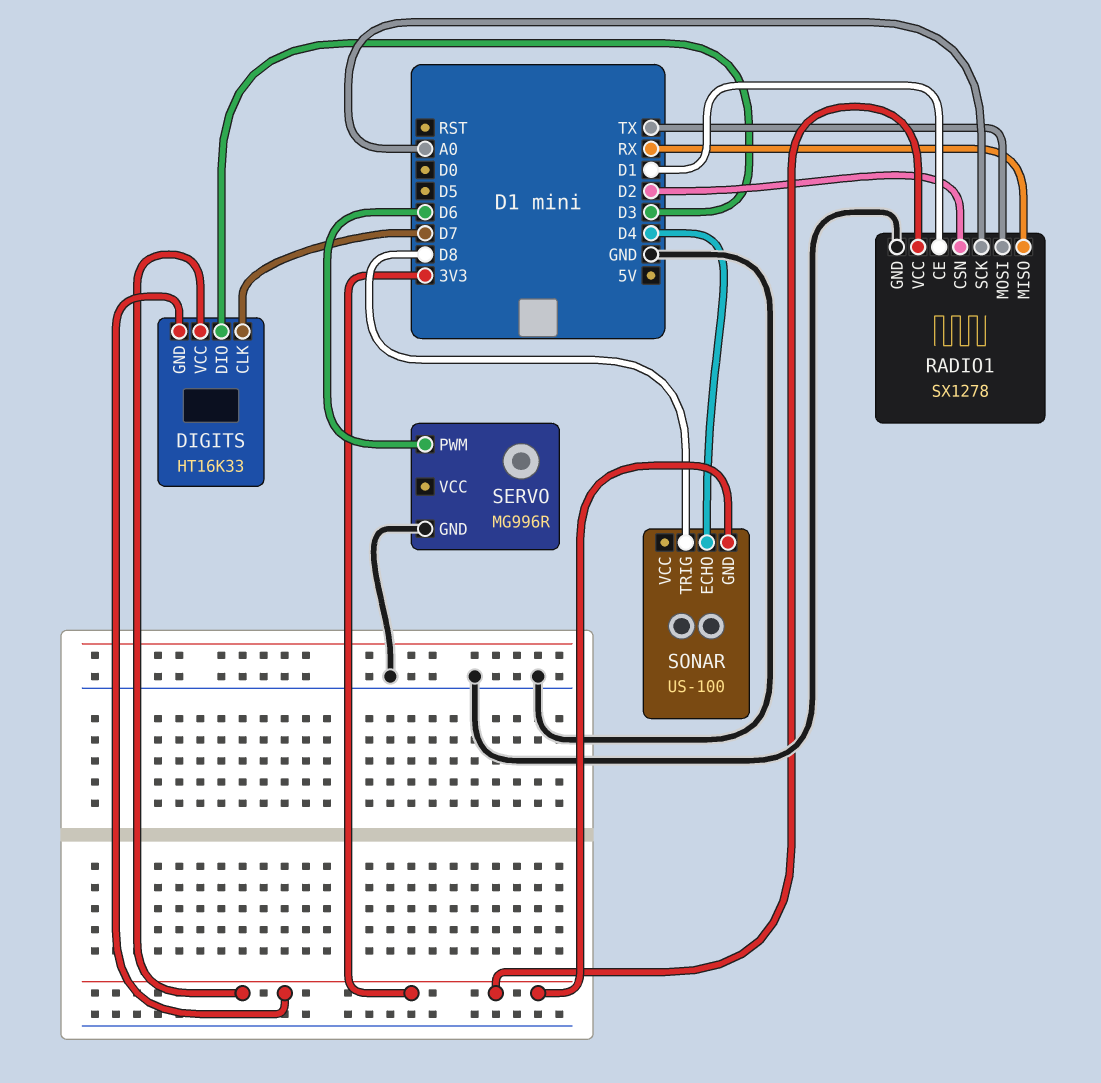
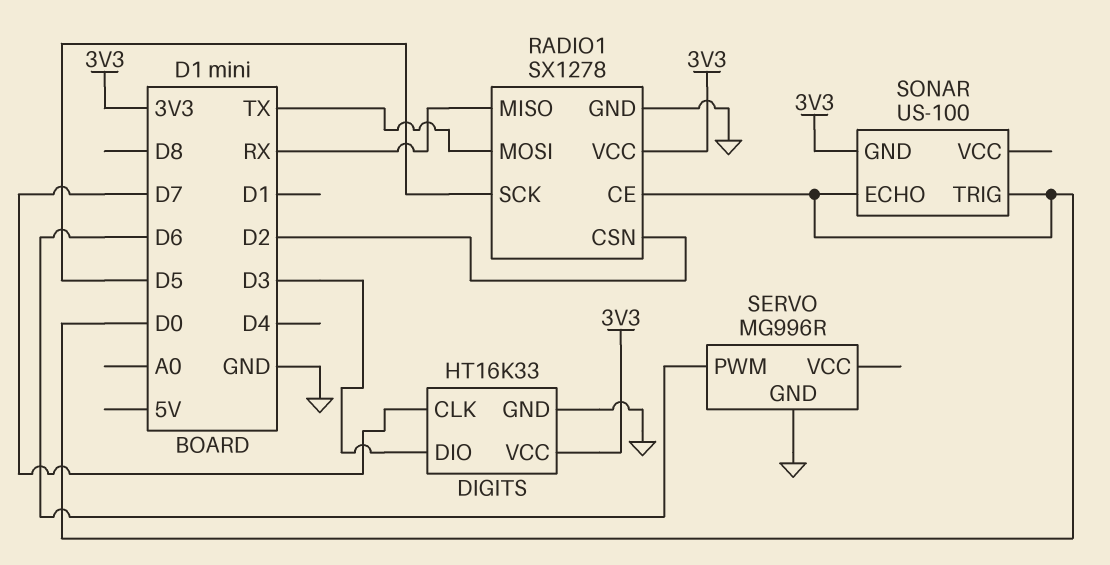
DIGITS pin GND: 3V3 -> GND
RADIO1 pin CE: D1 -> D0
RADIO1 pin SCK: A0 -> D5
SONAR pin ECHO: D4 -> D0
SONAR pin TRIG: D8 -> D0

